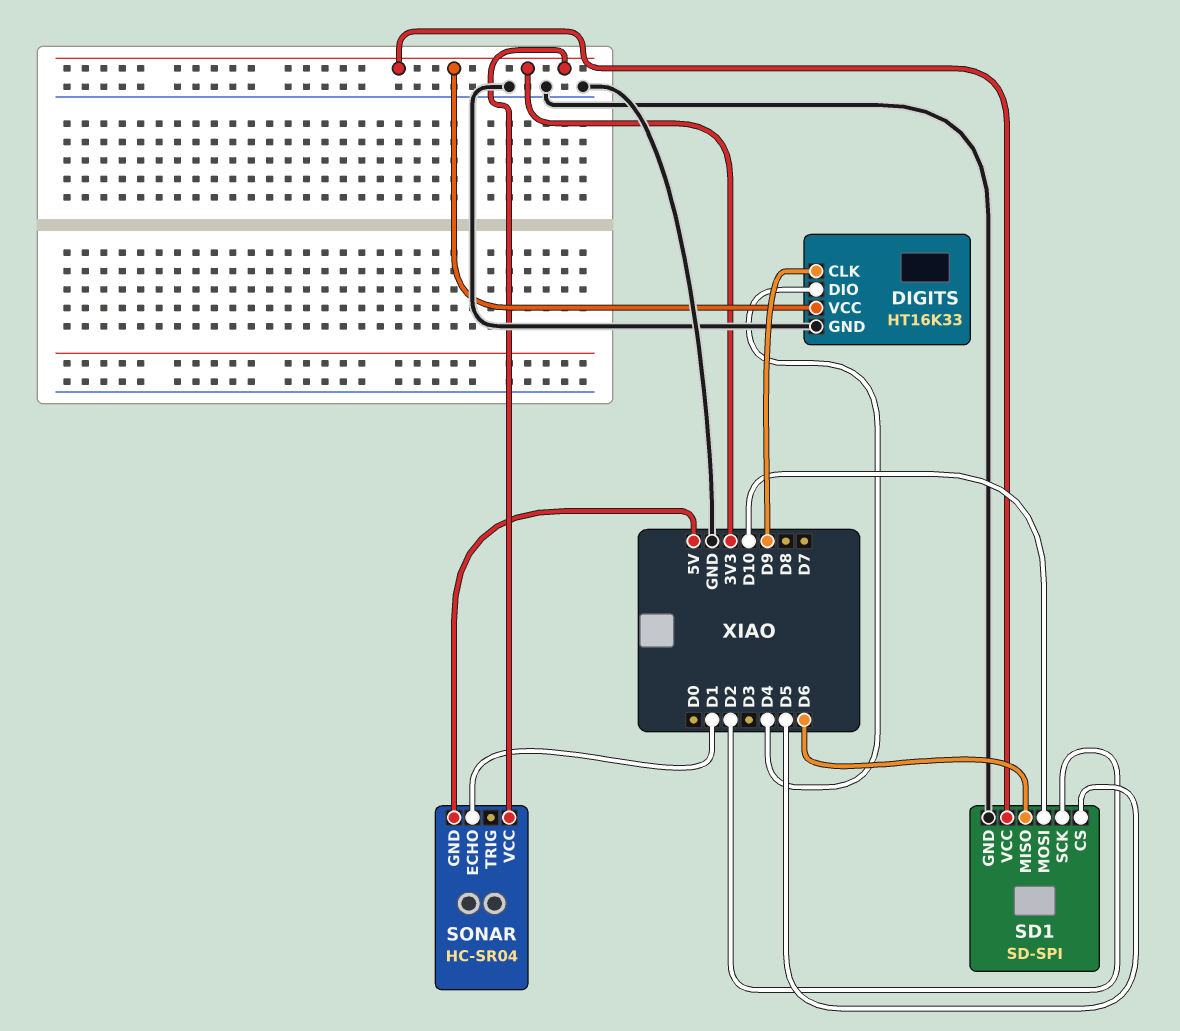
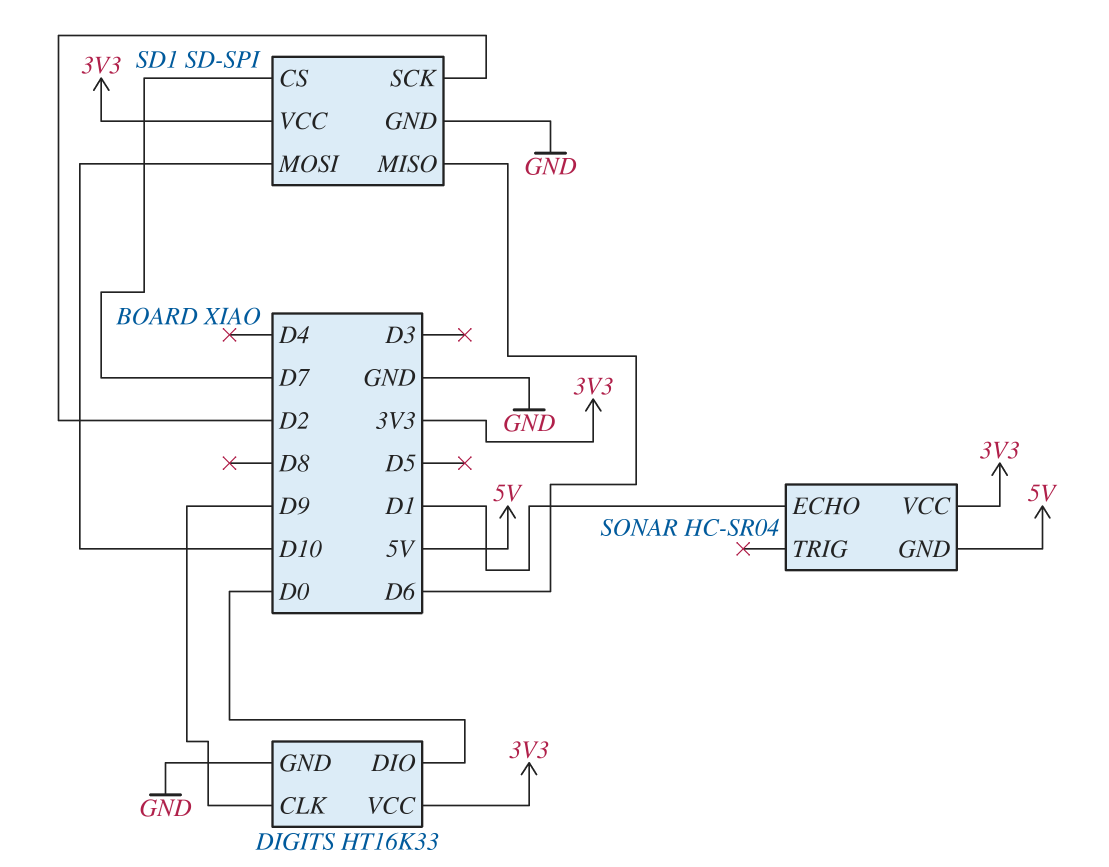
DIGITS pin DIO: D4 -> D0
SD1 pin CS: D5 -> D7

